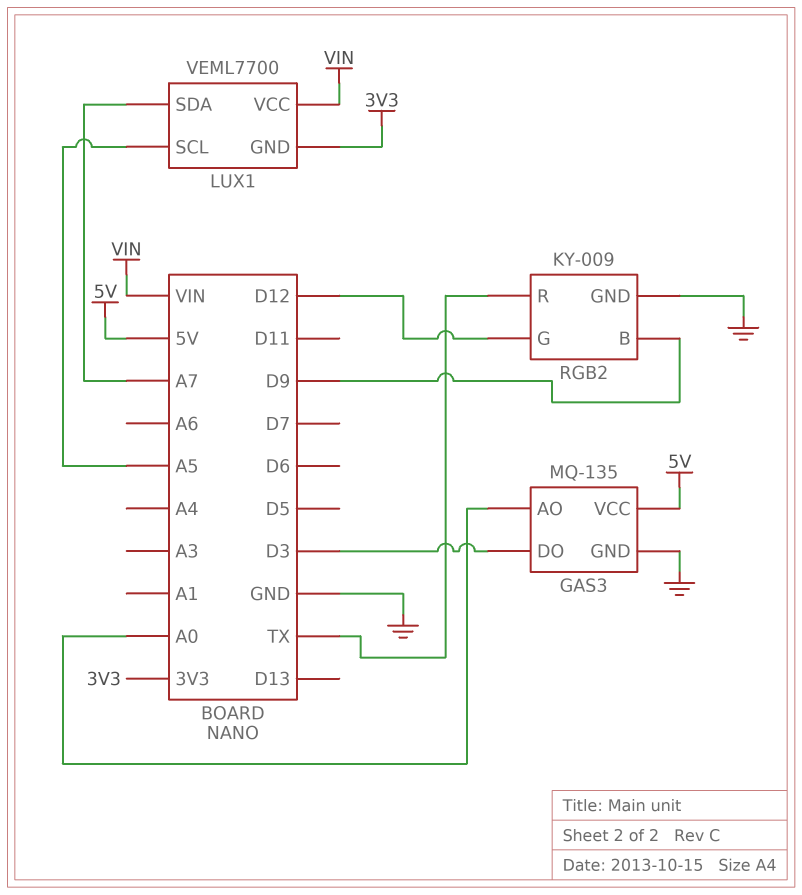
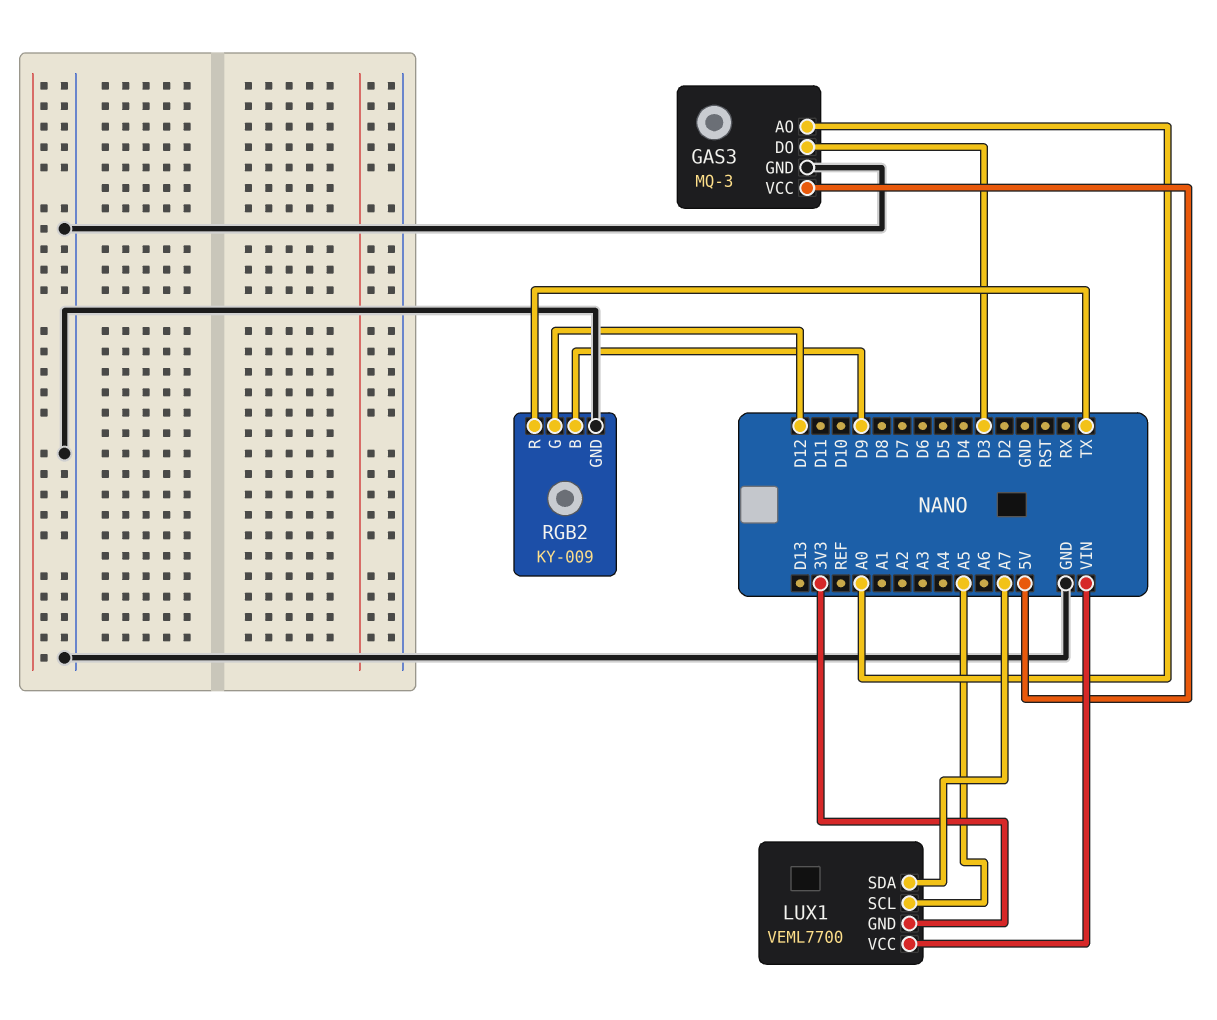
GAS3: MQ-135 -> MQ-3

